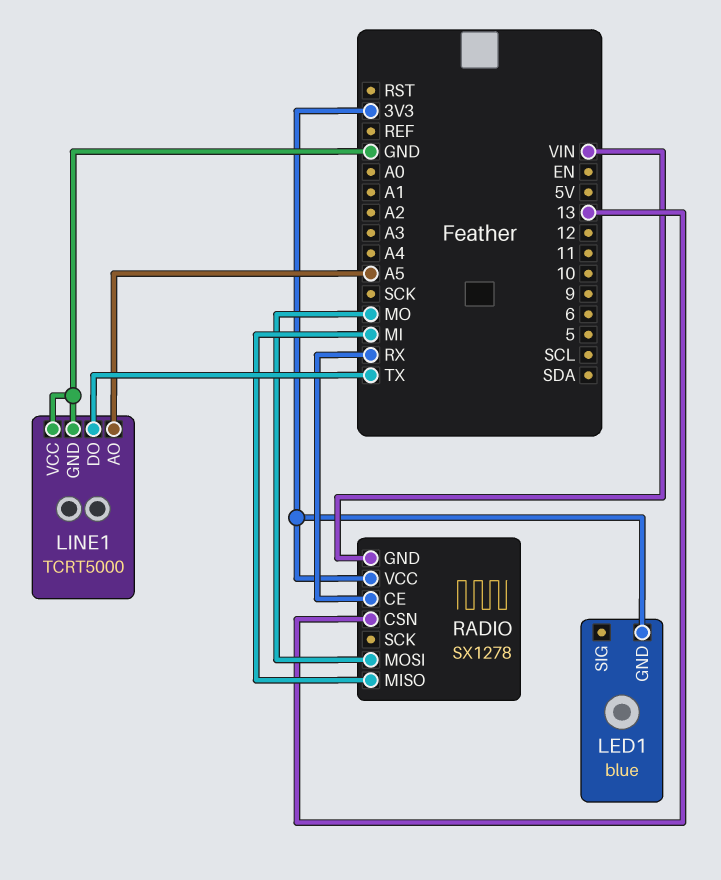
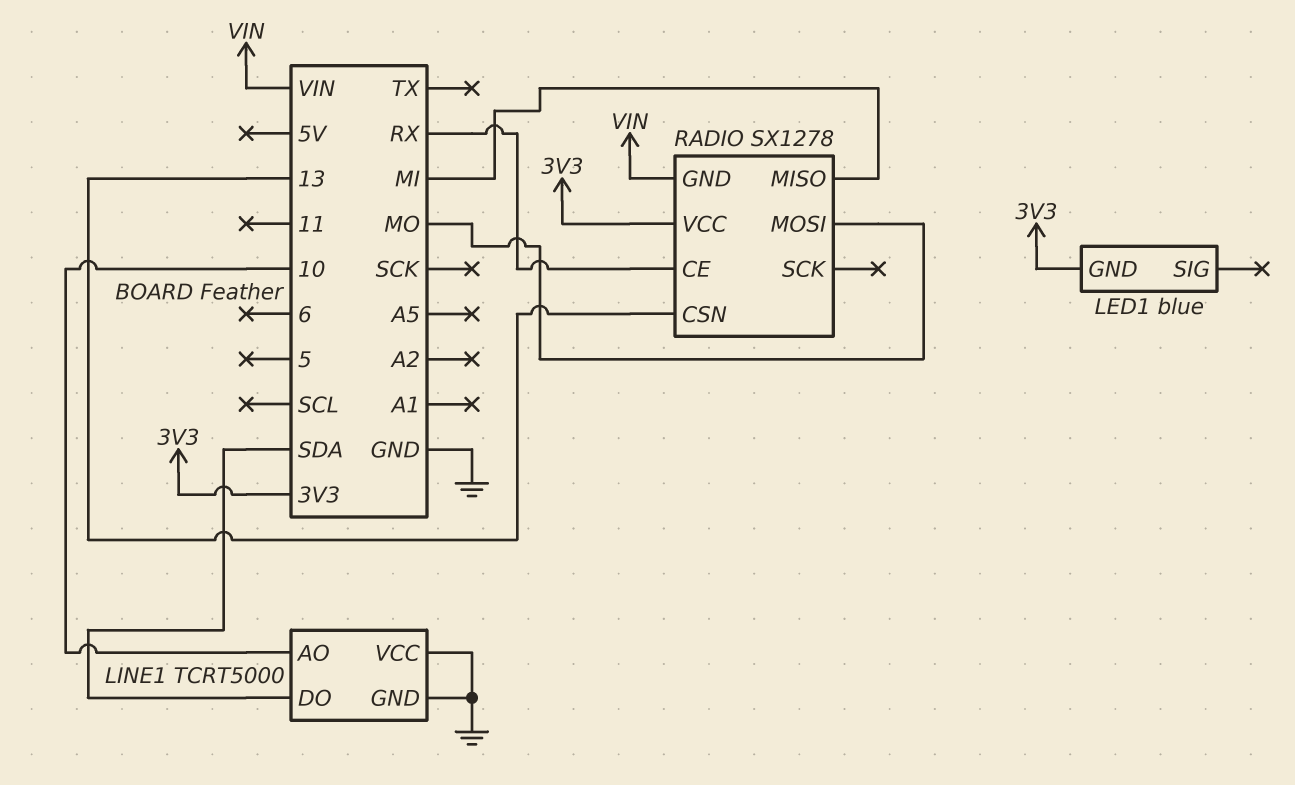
LINE1 pin AO: A5 -> 10
LINE1 pin DO: TX -> SDA

